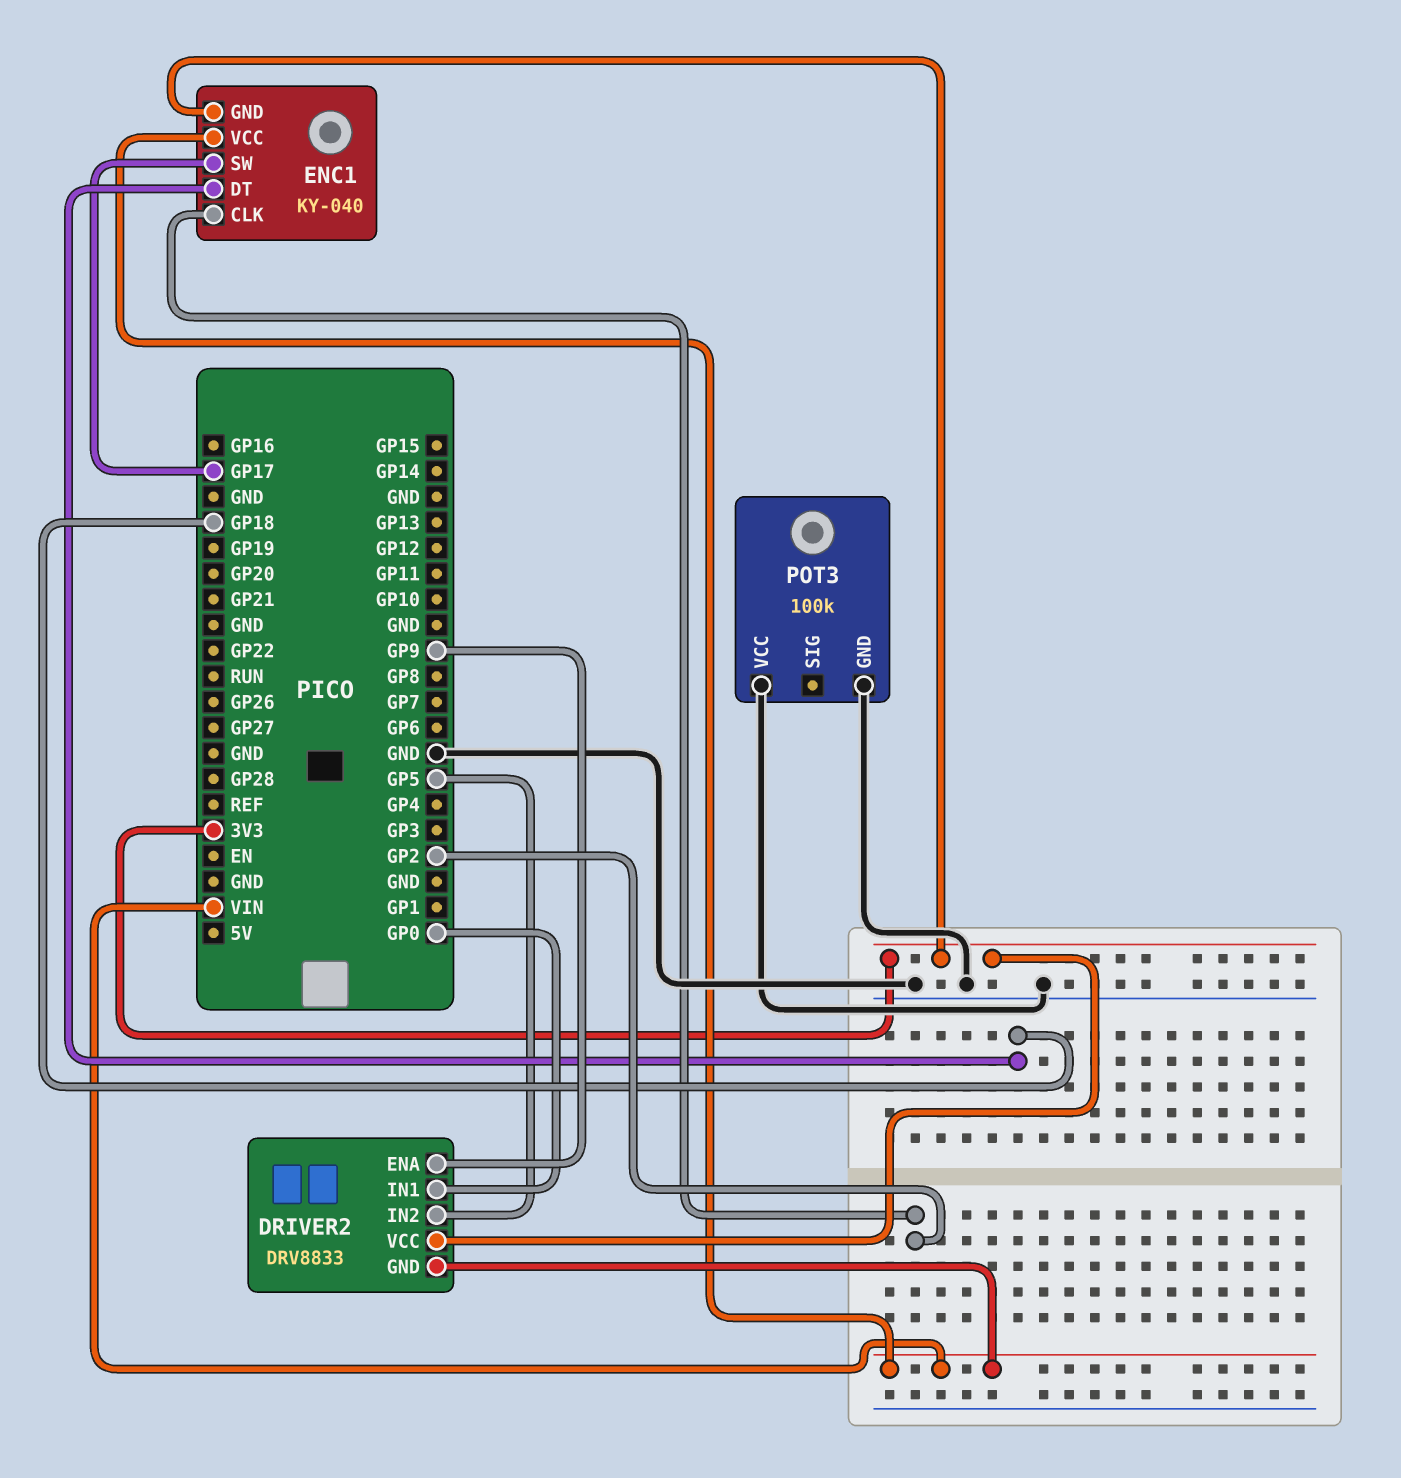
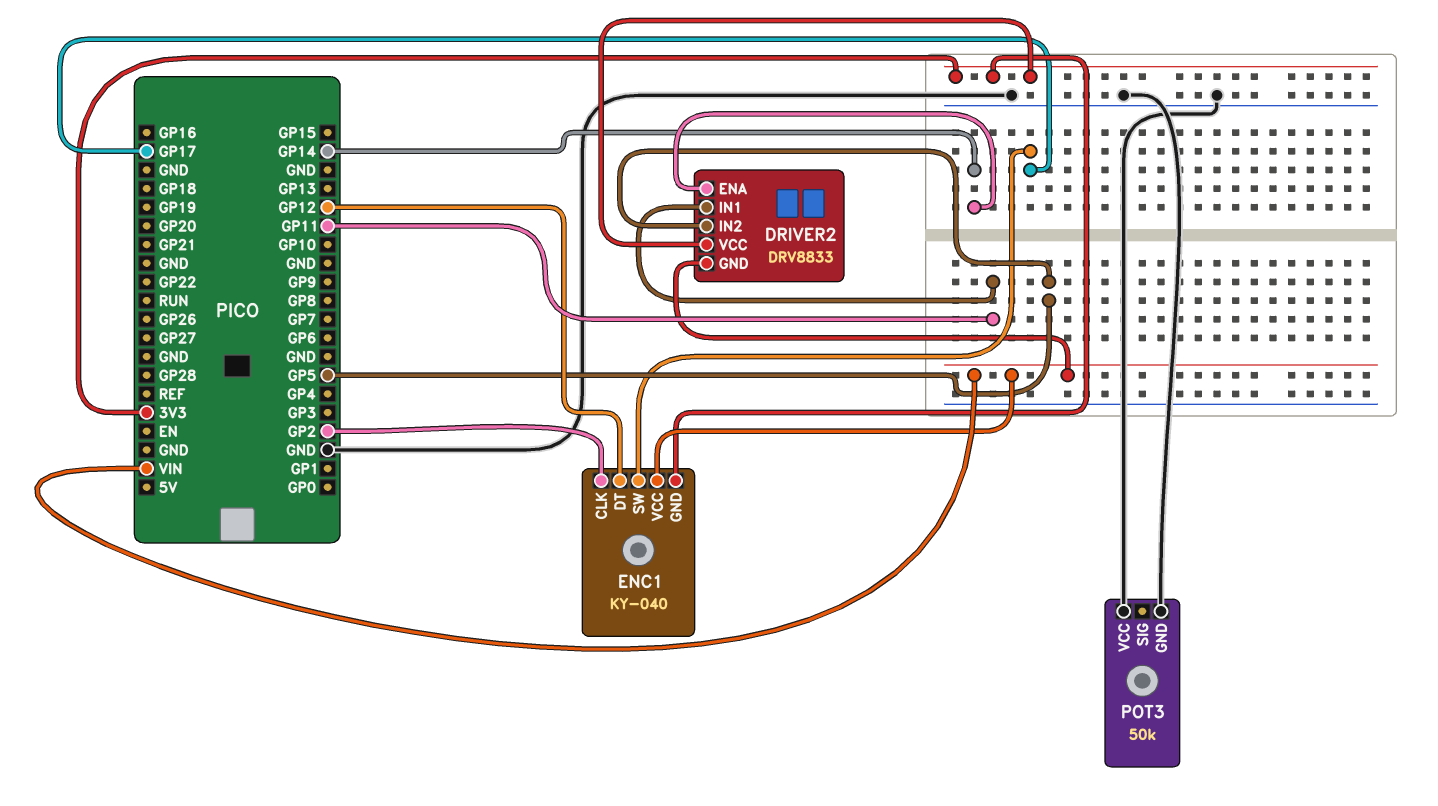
DRIVER2 pin ENA: GP9 -> GP14
DRIVER2 pin IN1: GP0 -> GP11
ENC1 pin DT: GP18 -> GP12
POT3: 100k -> 50k

